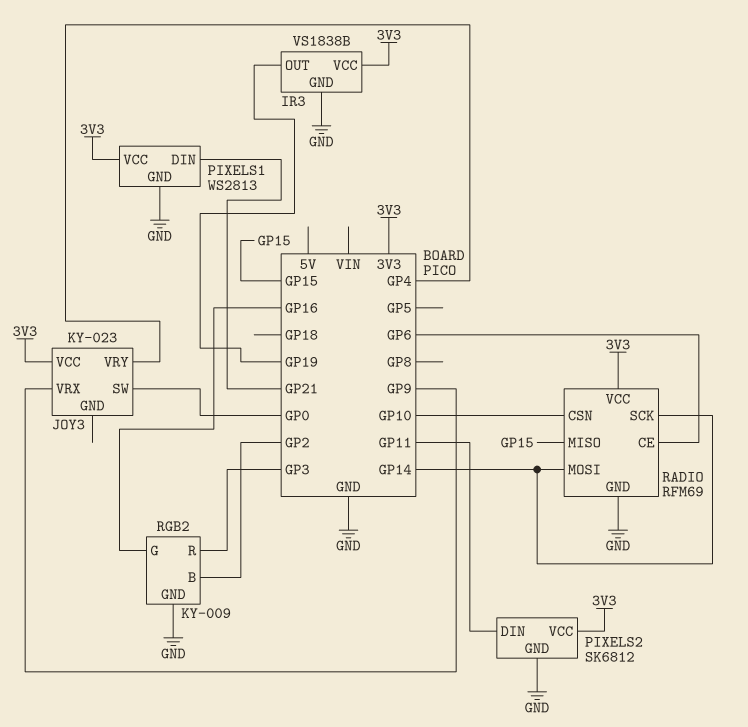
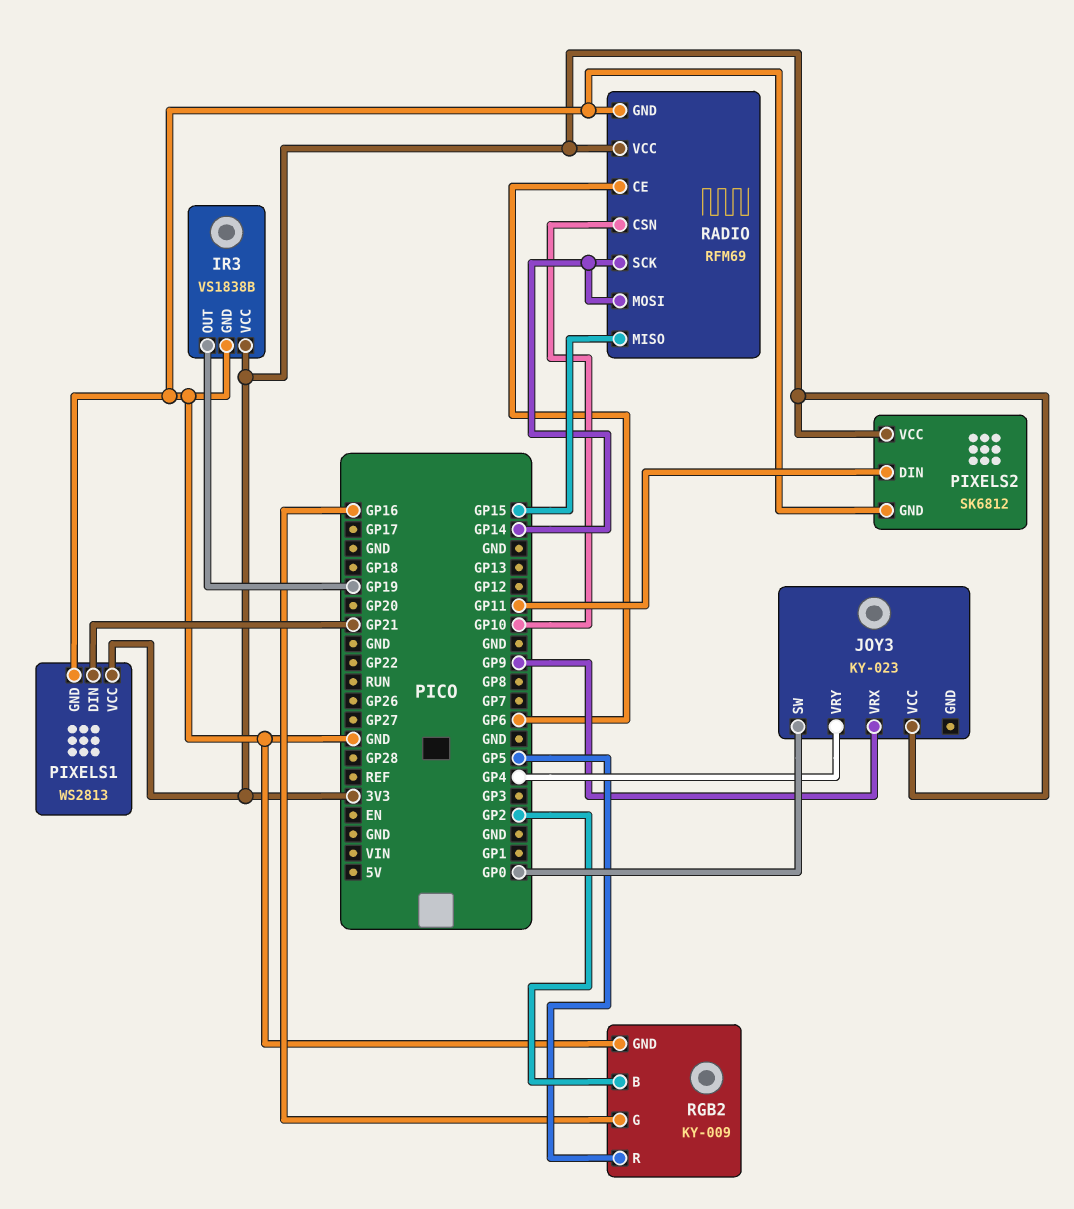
RGB2 pin R: GP3 -> GP5

